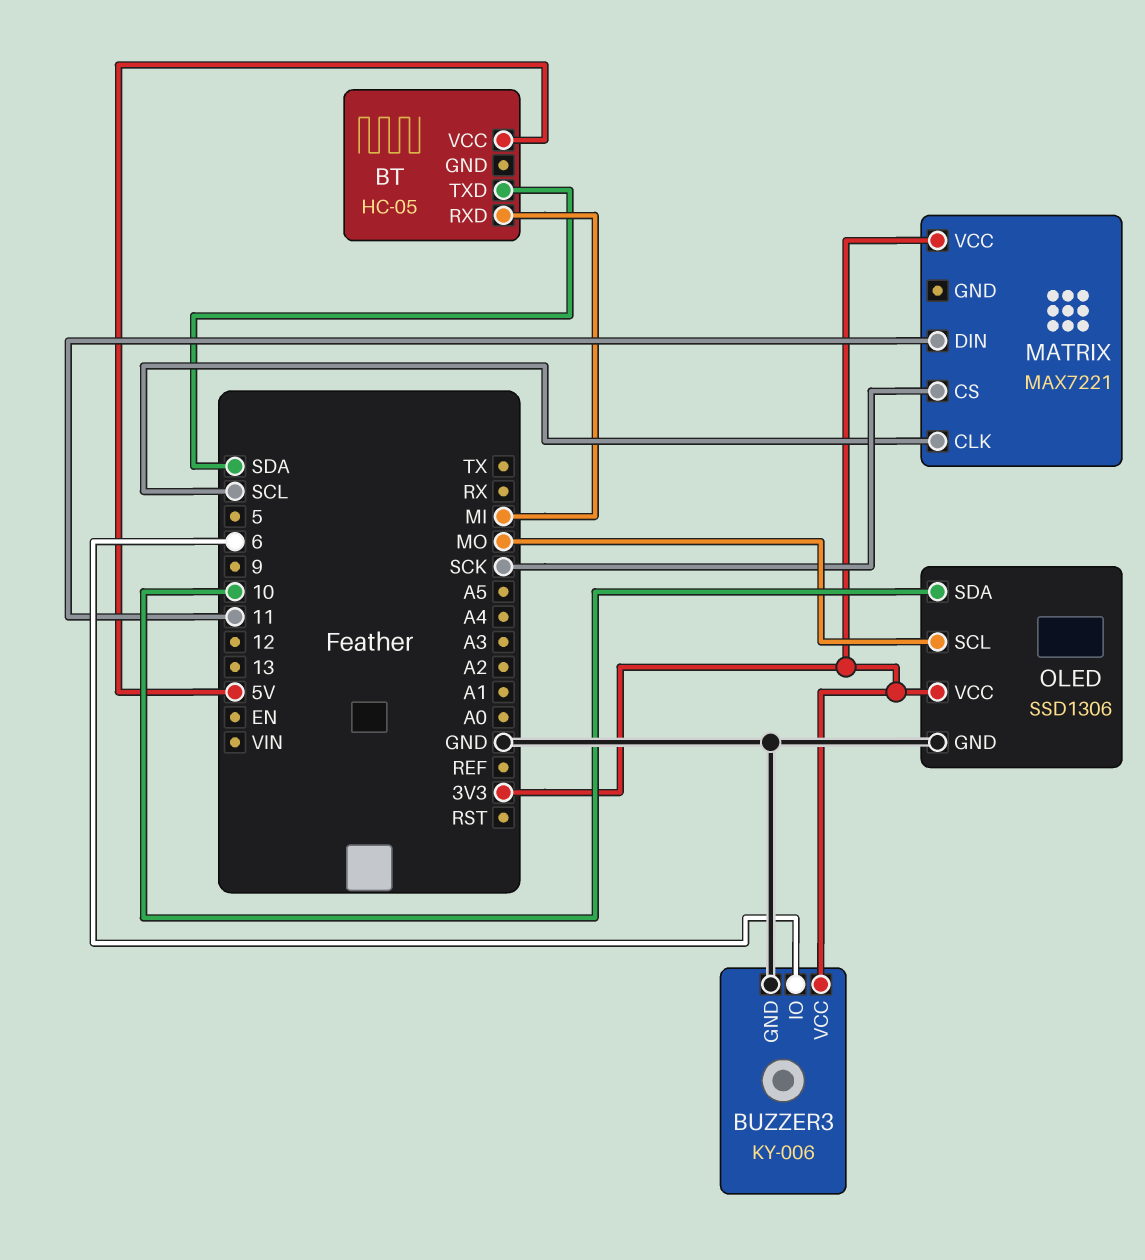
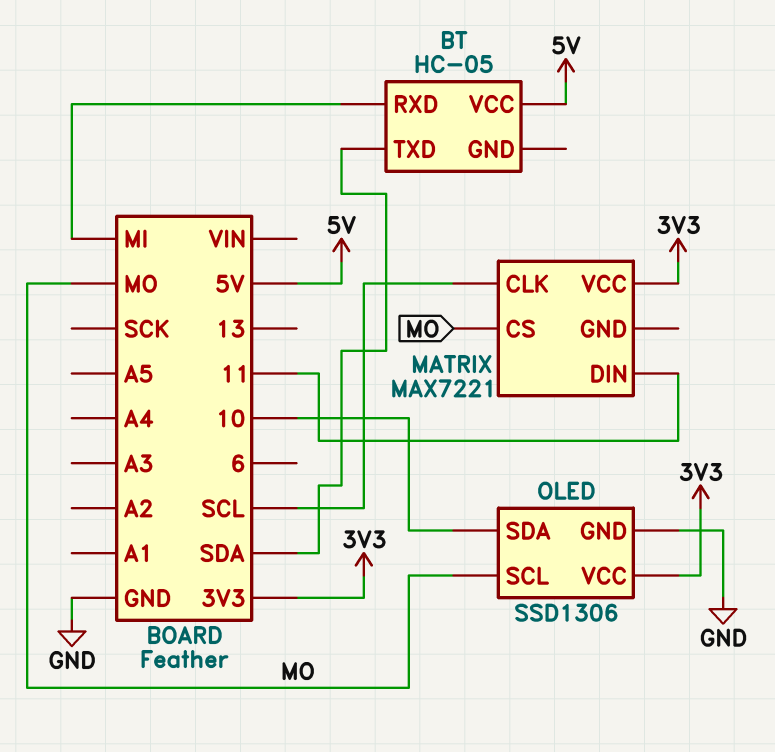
BUZZER3: KY-006 -> none
BUZZER3 pin GND: GND -> none
BUZZER3 pin IO: 6 -> none
BUZZER3 pin VCC: 3V3 -> none
MATRIX pin CS: SCK -> MO

